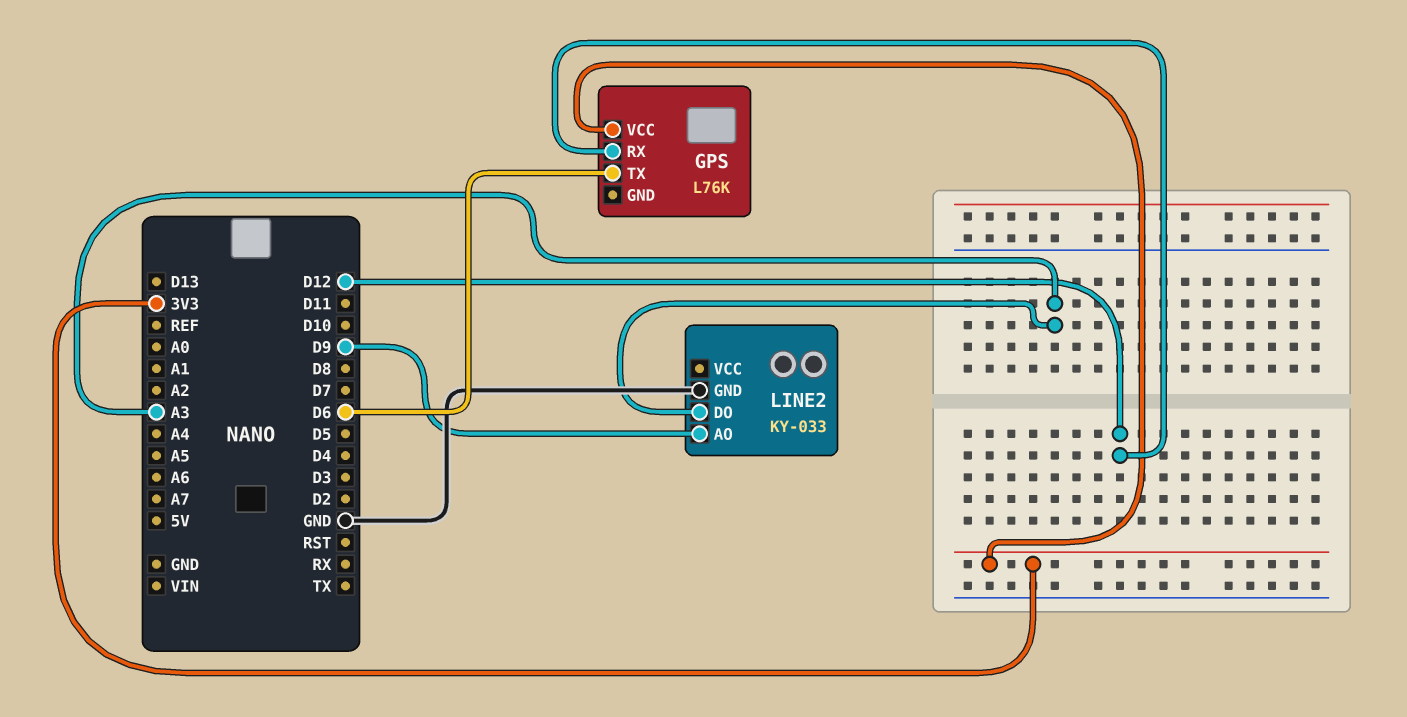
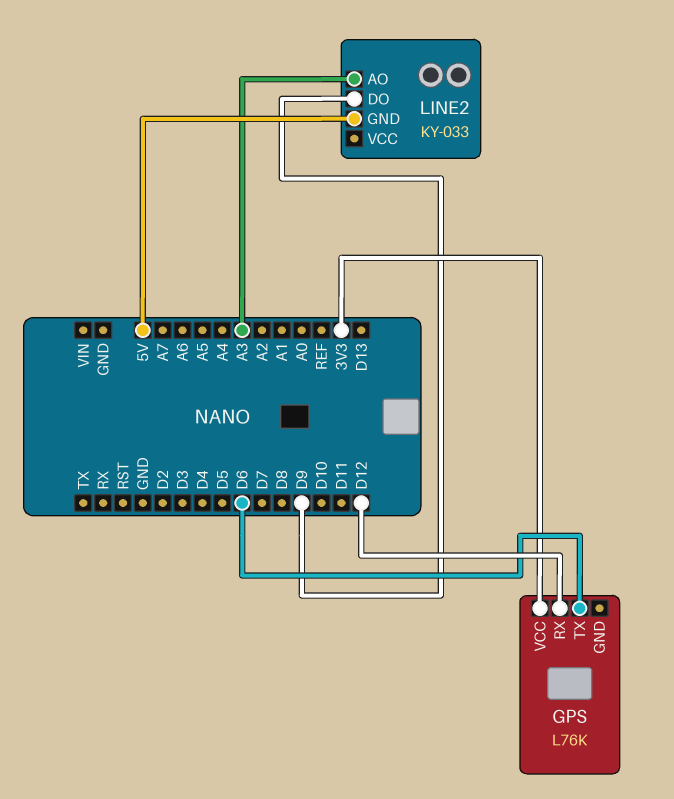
LINE2 pin AO: D9 -> A3
LINE2 pin DO: A3 -> D9
LINE2 pin GND: GND -> 5V

